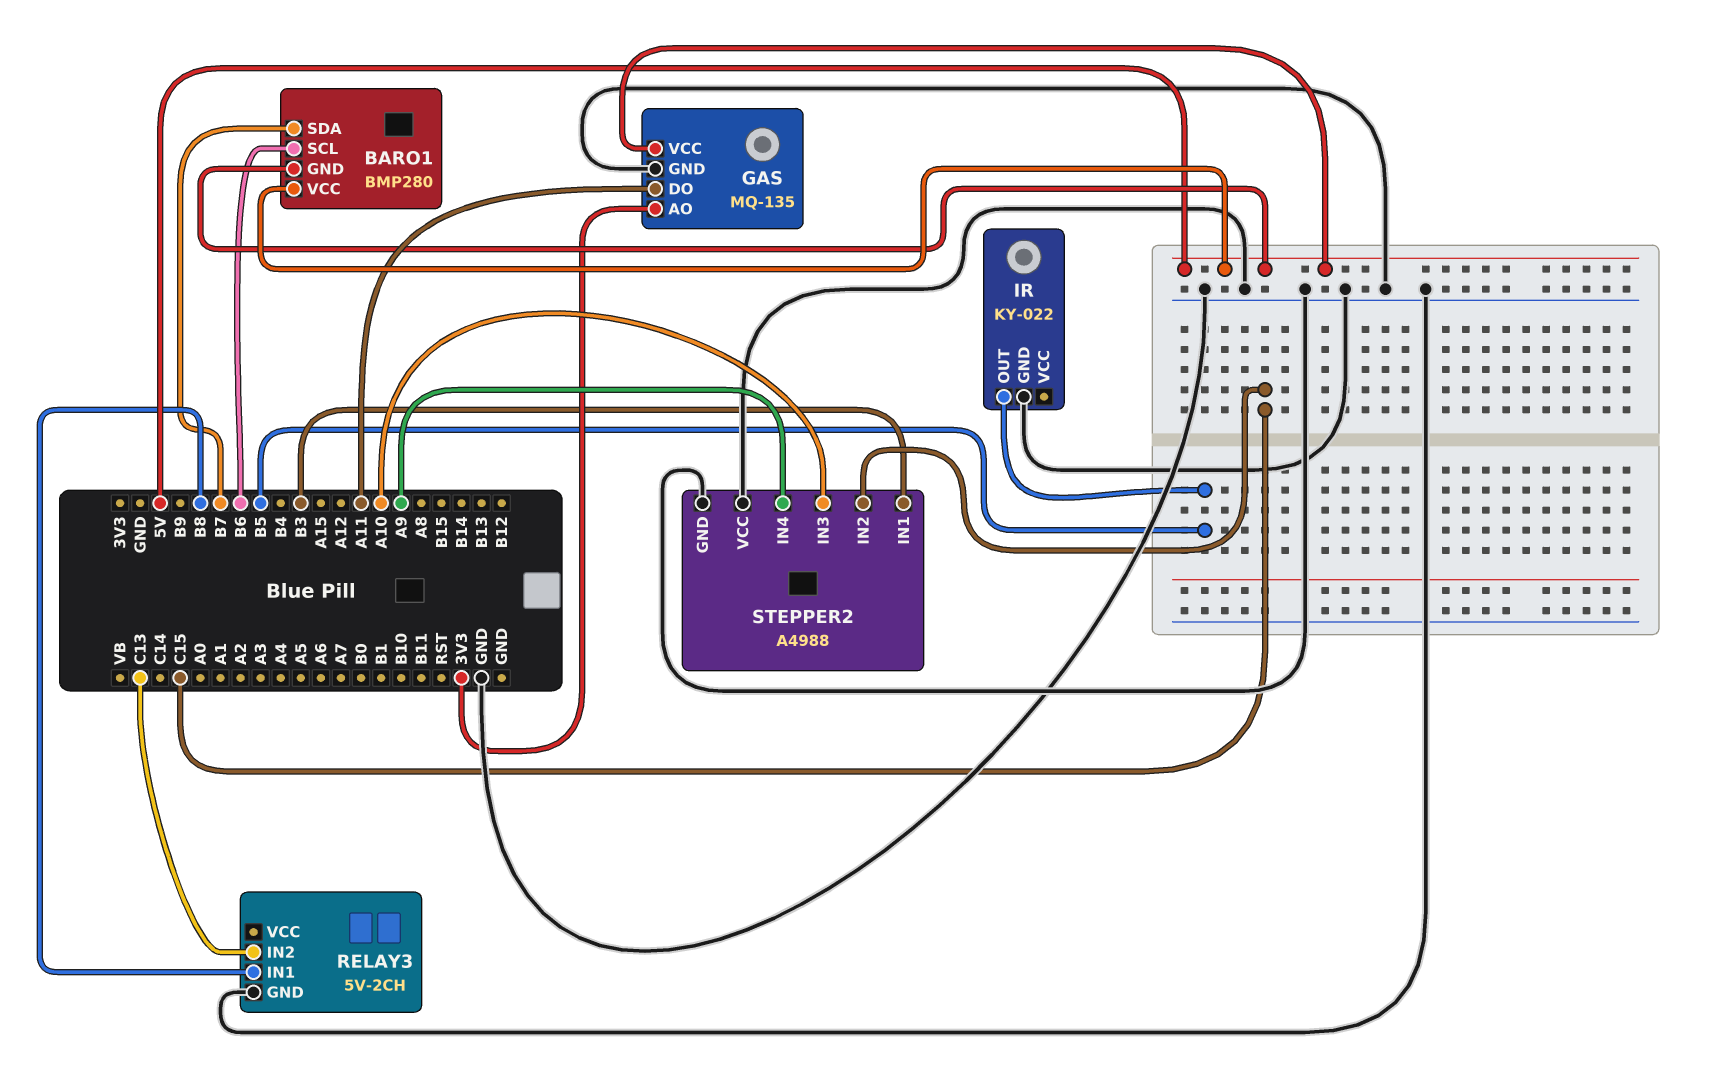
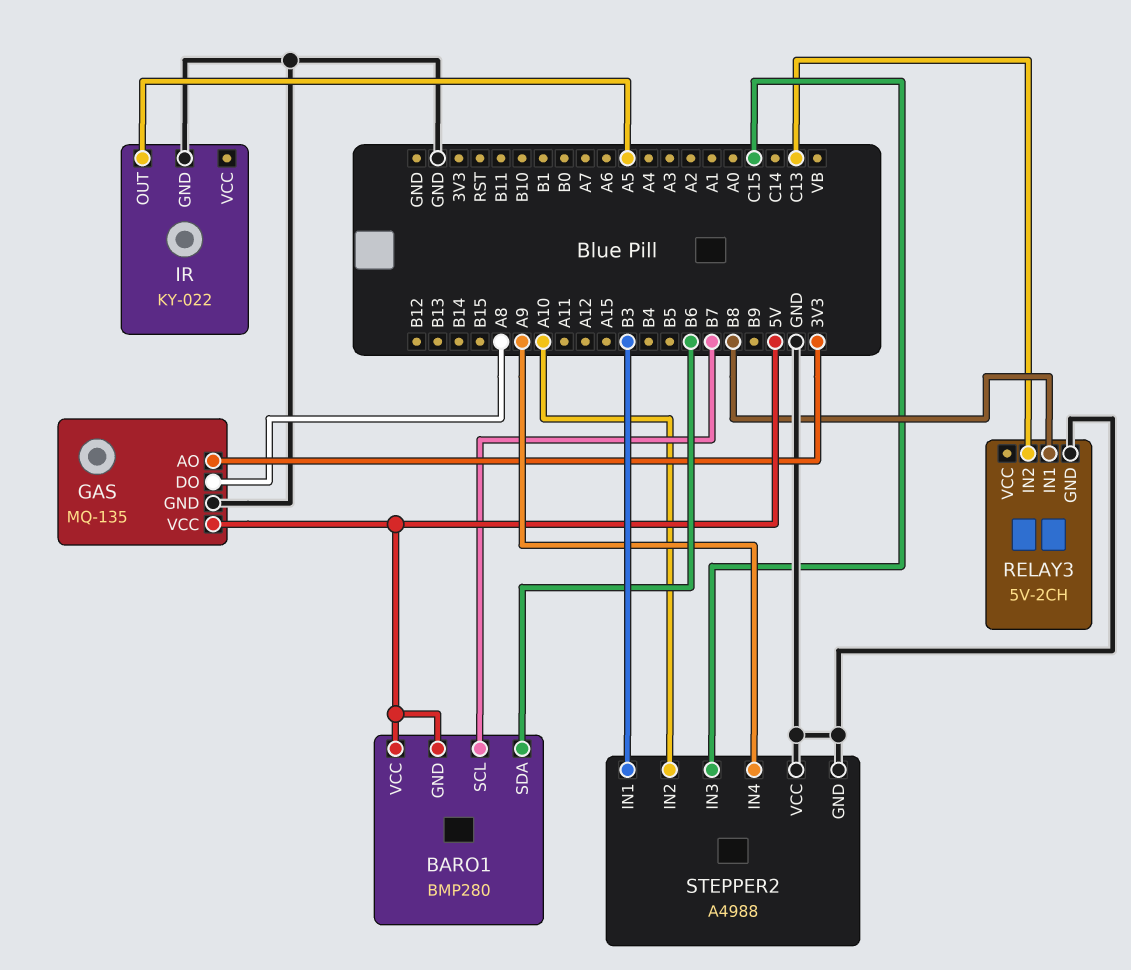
BARO1 pin SCL: B6 -> B7
BARO1 pin SDA: B7 -> B6
GAS pin DO: A11 -> A8
IR pin OUT: B5 -> A5
STEPPER2 pin IN2: C15 -> A10
STEPPER2 pin IN3: A10 -> C15

